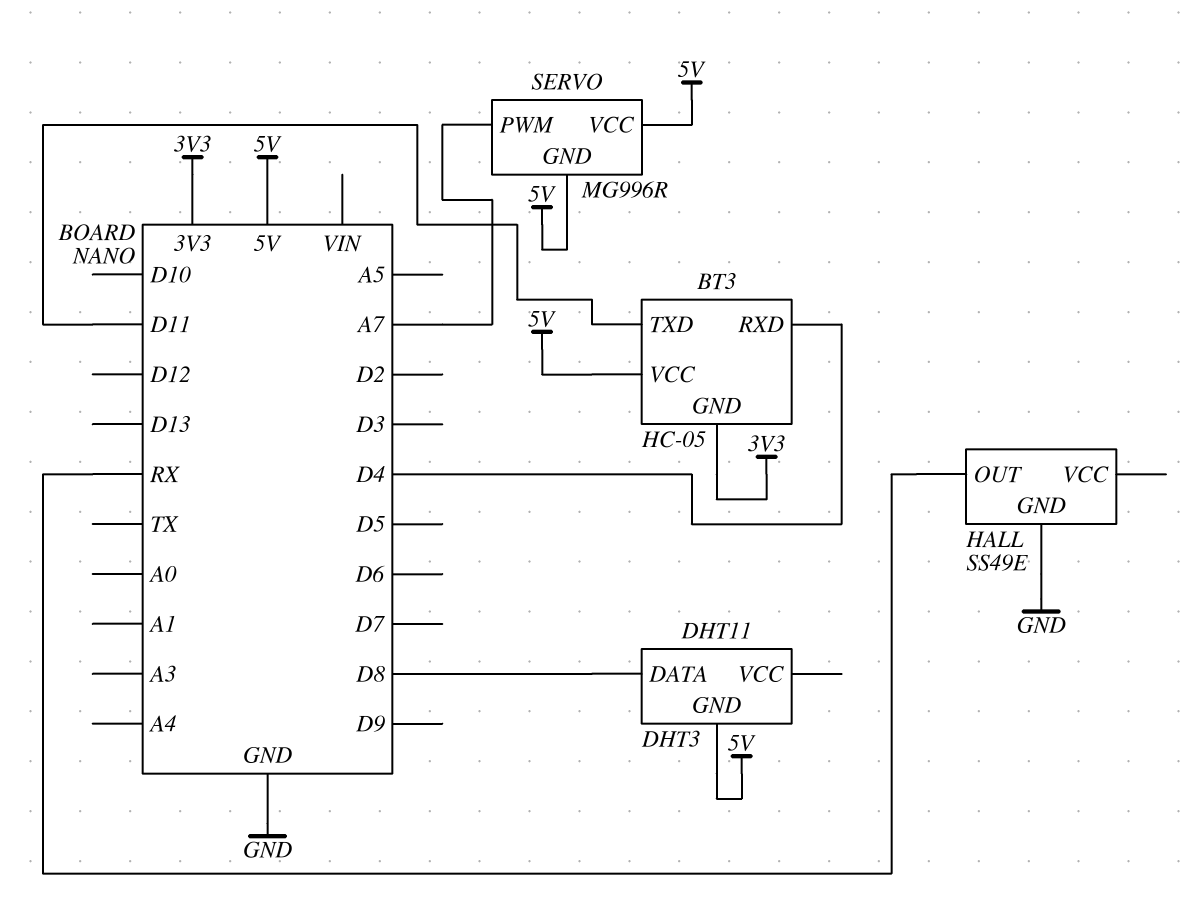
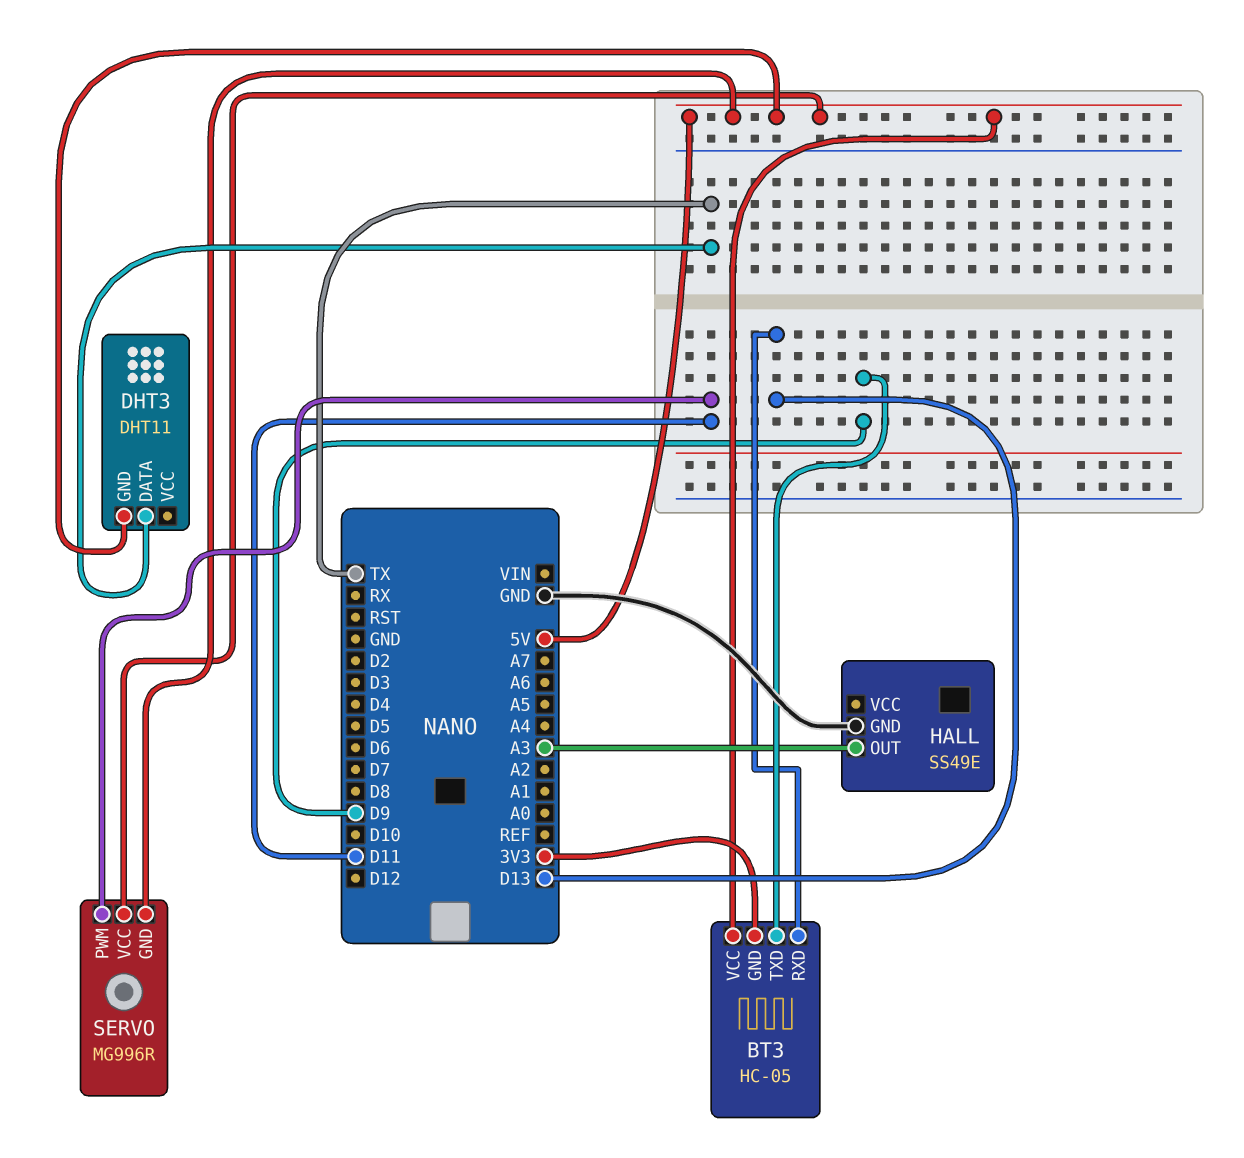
BT3 pin RXD: D4 -> D13
BT3 pin TXD: D11 -> D9
DHT3 pin DATA: D8 -> TX
HALL pin OUT: RX -> A3
SERVO pin PWM: A7 -> D11

